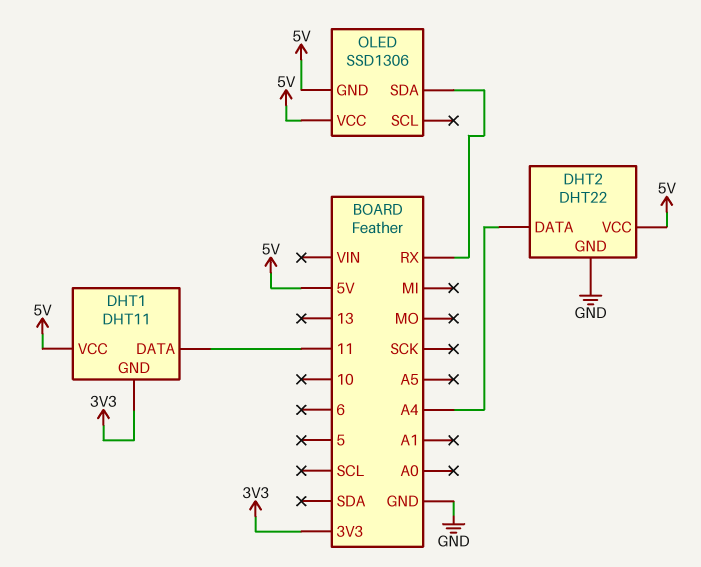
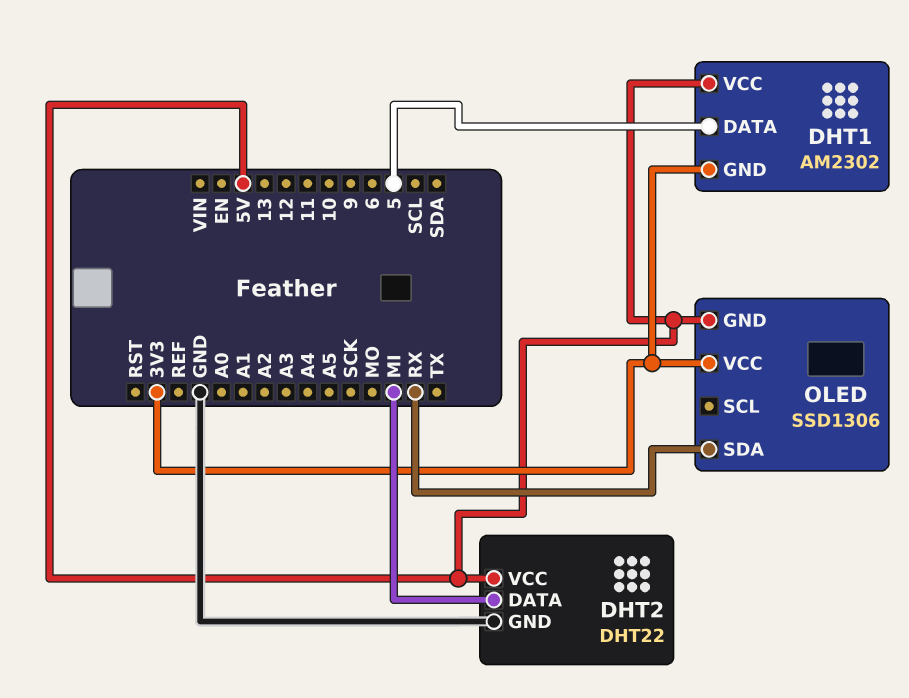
DHT1: DHT11 -> AM2302
DHT1 pin DATA: 11 -> 5
DHT2 pin DATA: A4 -> MI
OLED pin VCC: 5V -> 3V3

